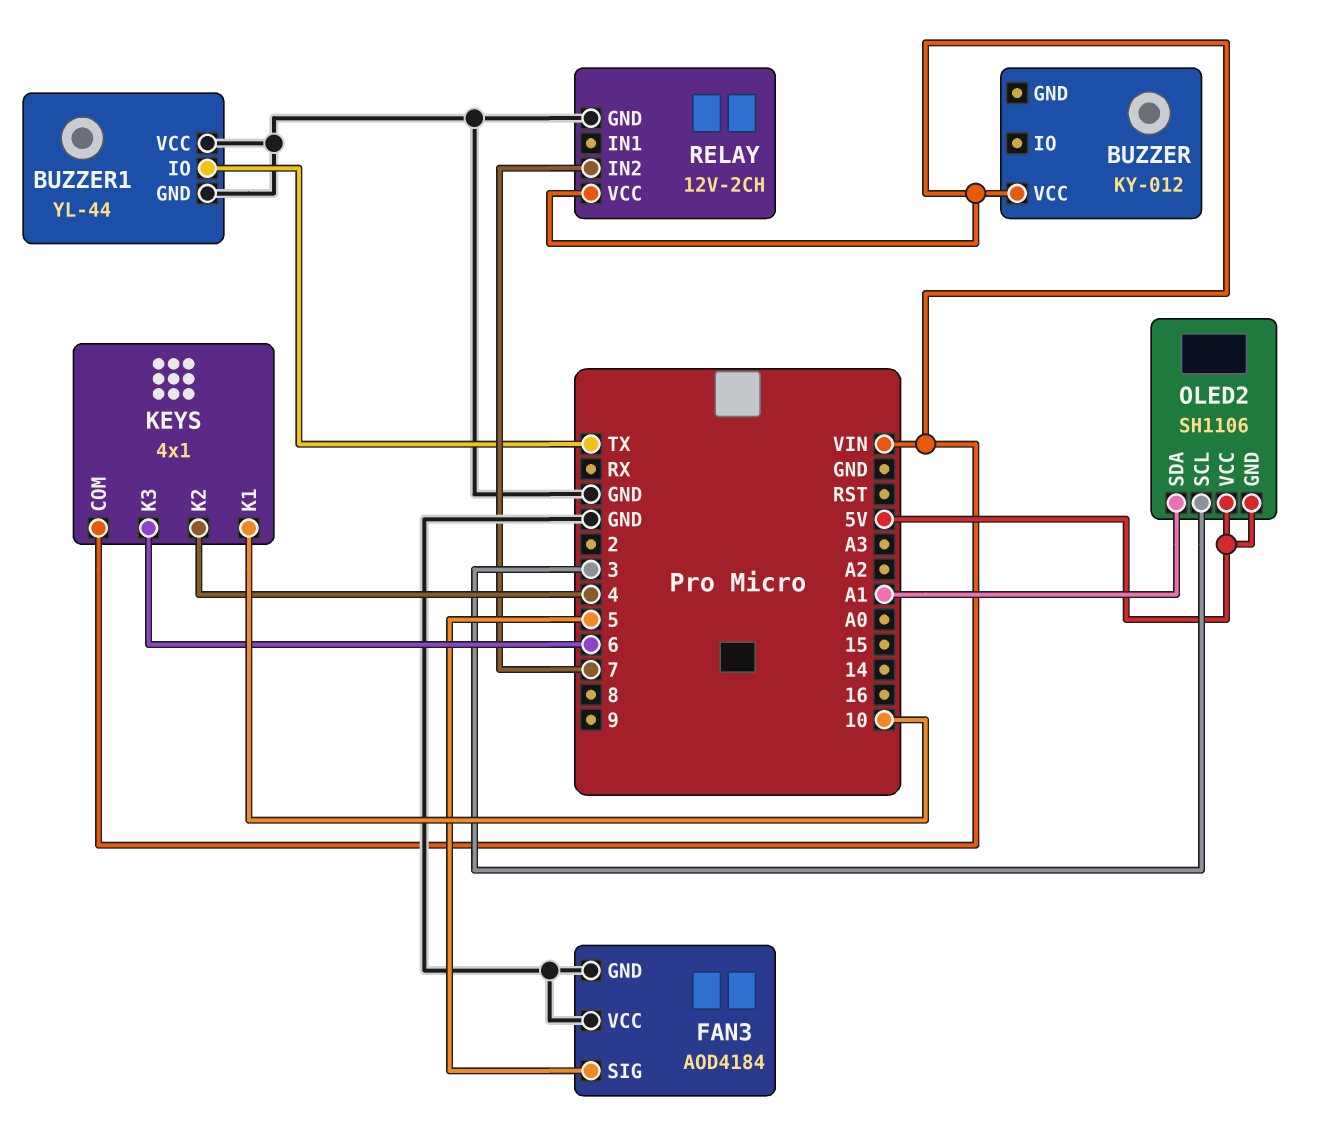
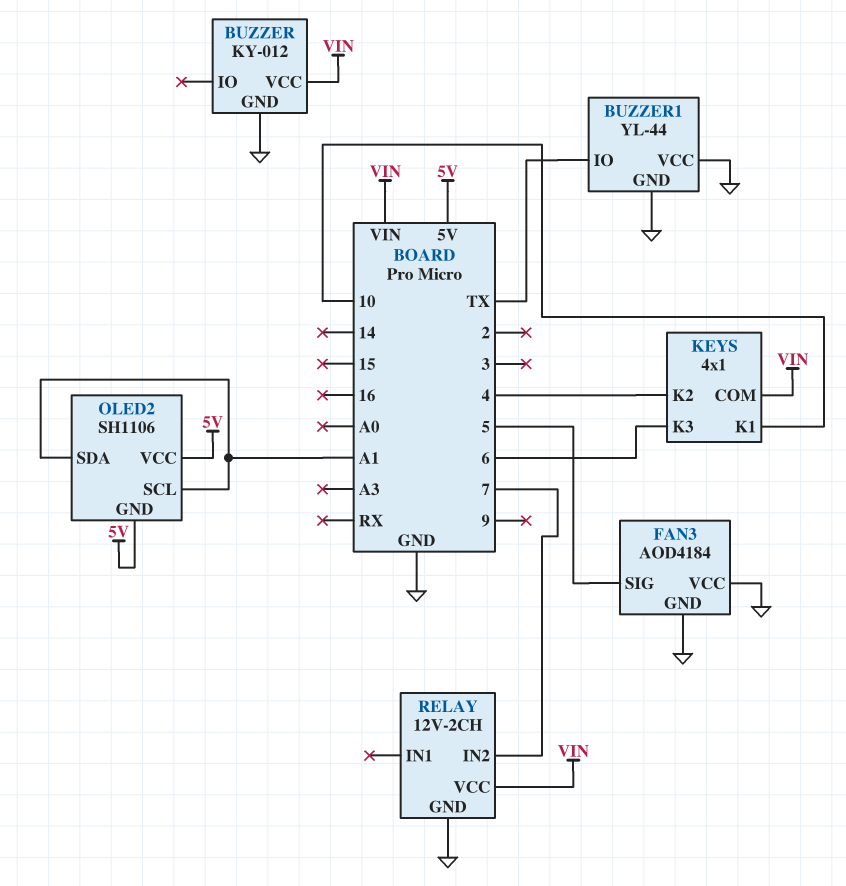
BUZZER pin GND: none -> GND
OLED2 pin SCL: 3 -> A1

